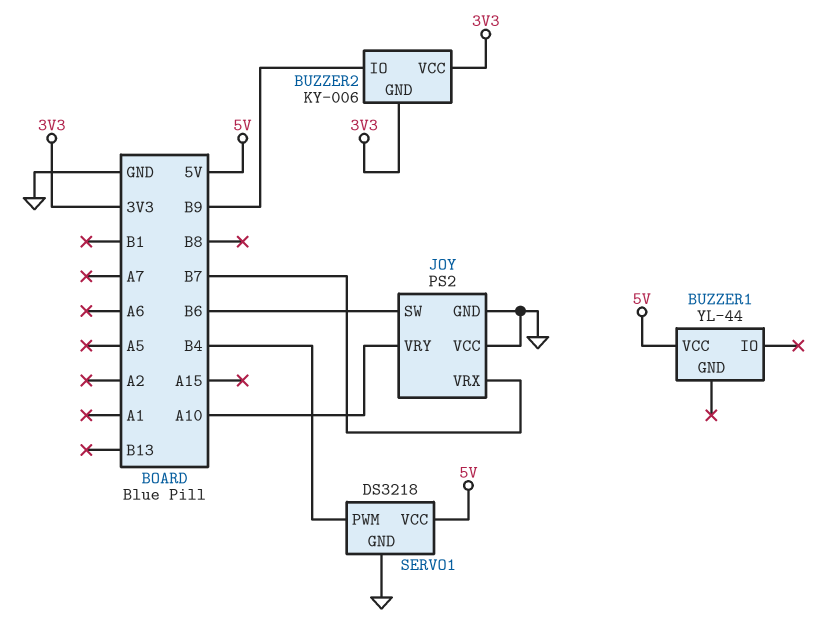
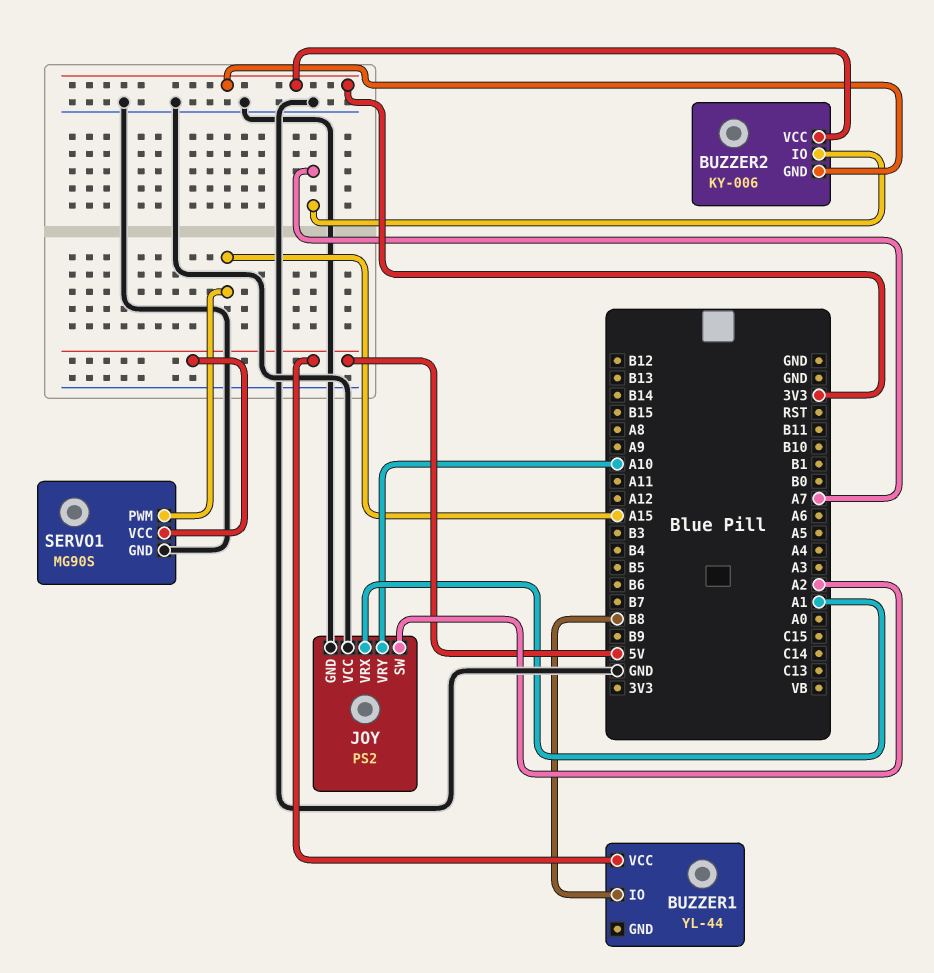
BUZZER1 pin IO: none -> B8
BUZZER2 pin IO: B9 -> A7
JOY pin SW: B6 -> A2
JOY pin VRX: B7 -> A1
SERVO1: DS3218 -> MG90S
SERVO1 pin PWM: B4 -> A15

